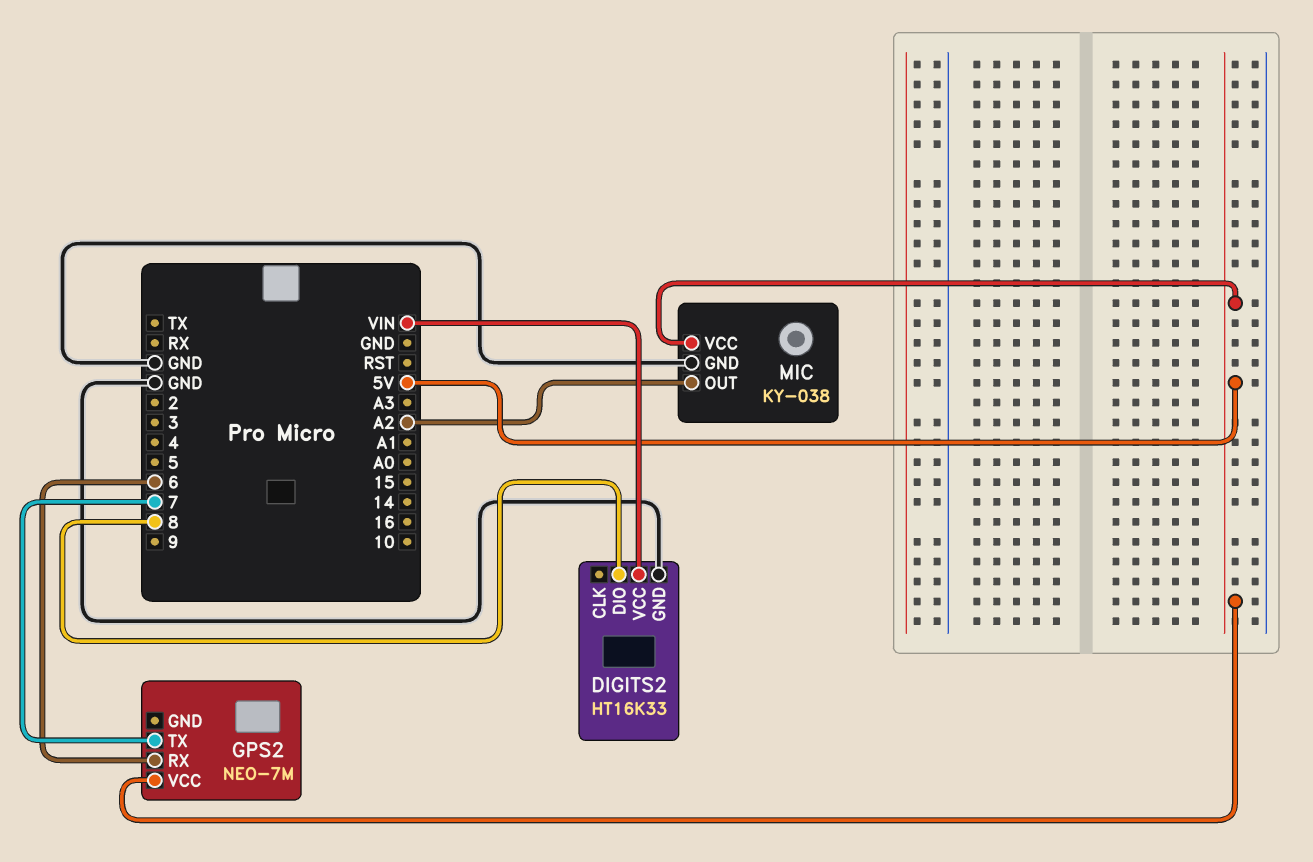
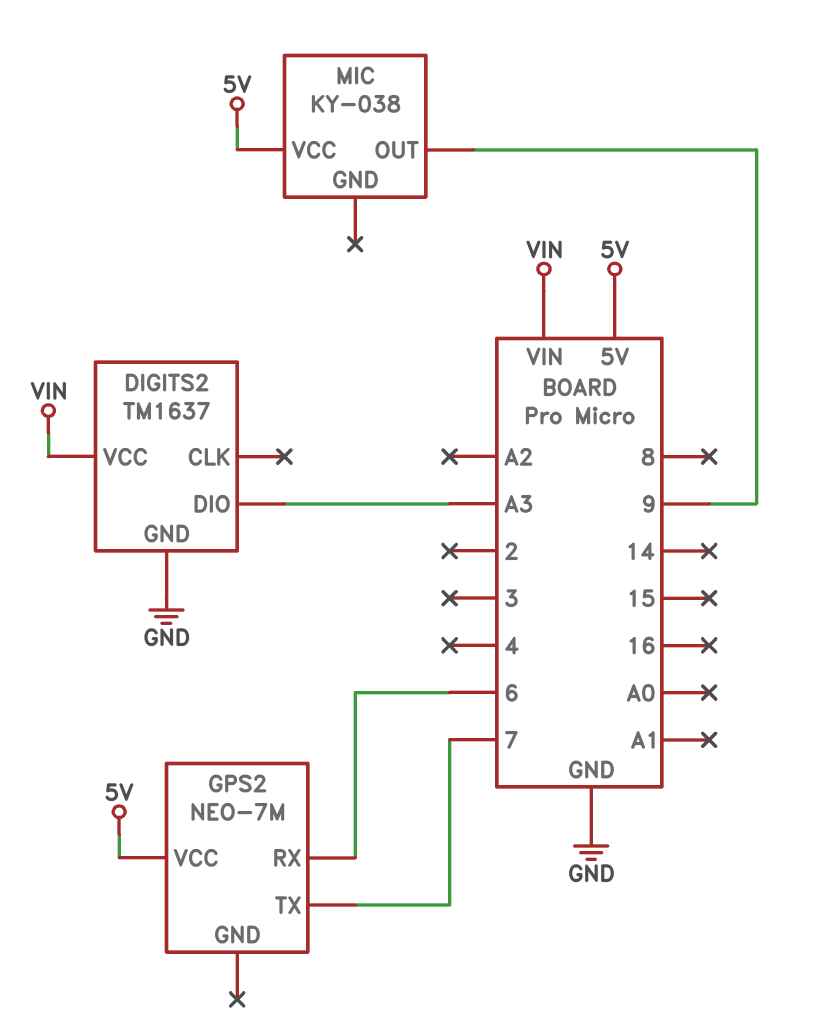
DIGITS2: HT16K33 -> TM1637
DIGITS2 pin DIO: 8 -> A3
MIC pin GND: GND -> none
MIC pin OUT: A2 -> 9

